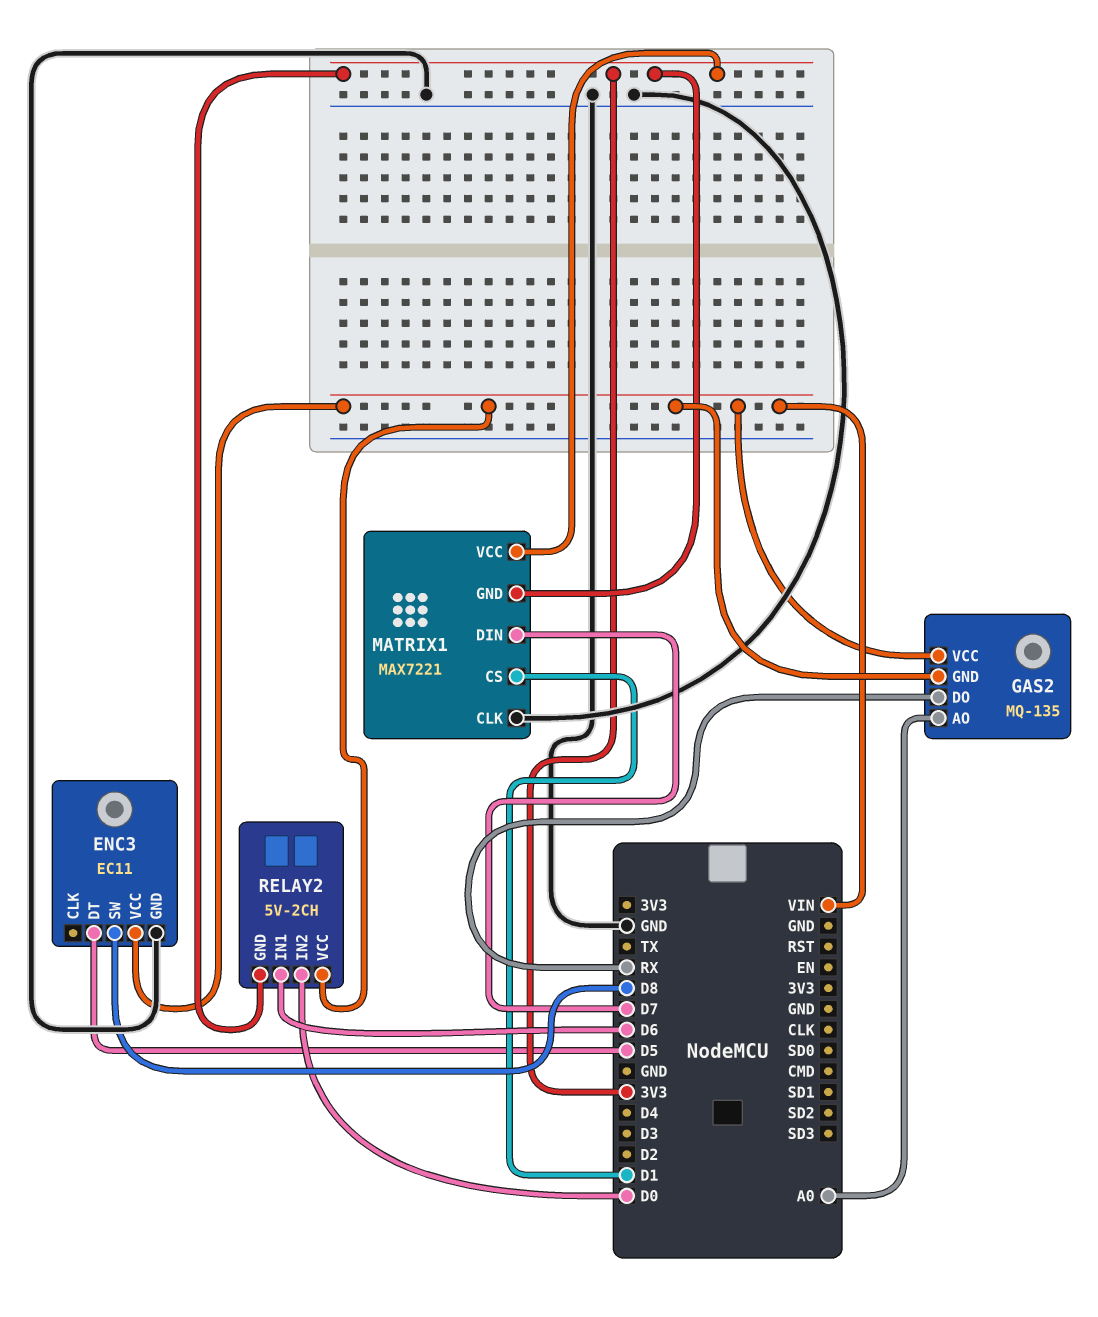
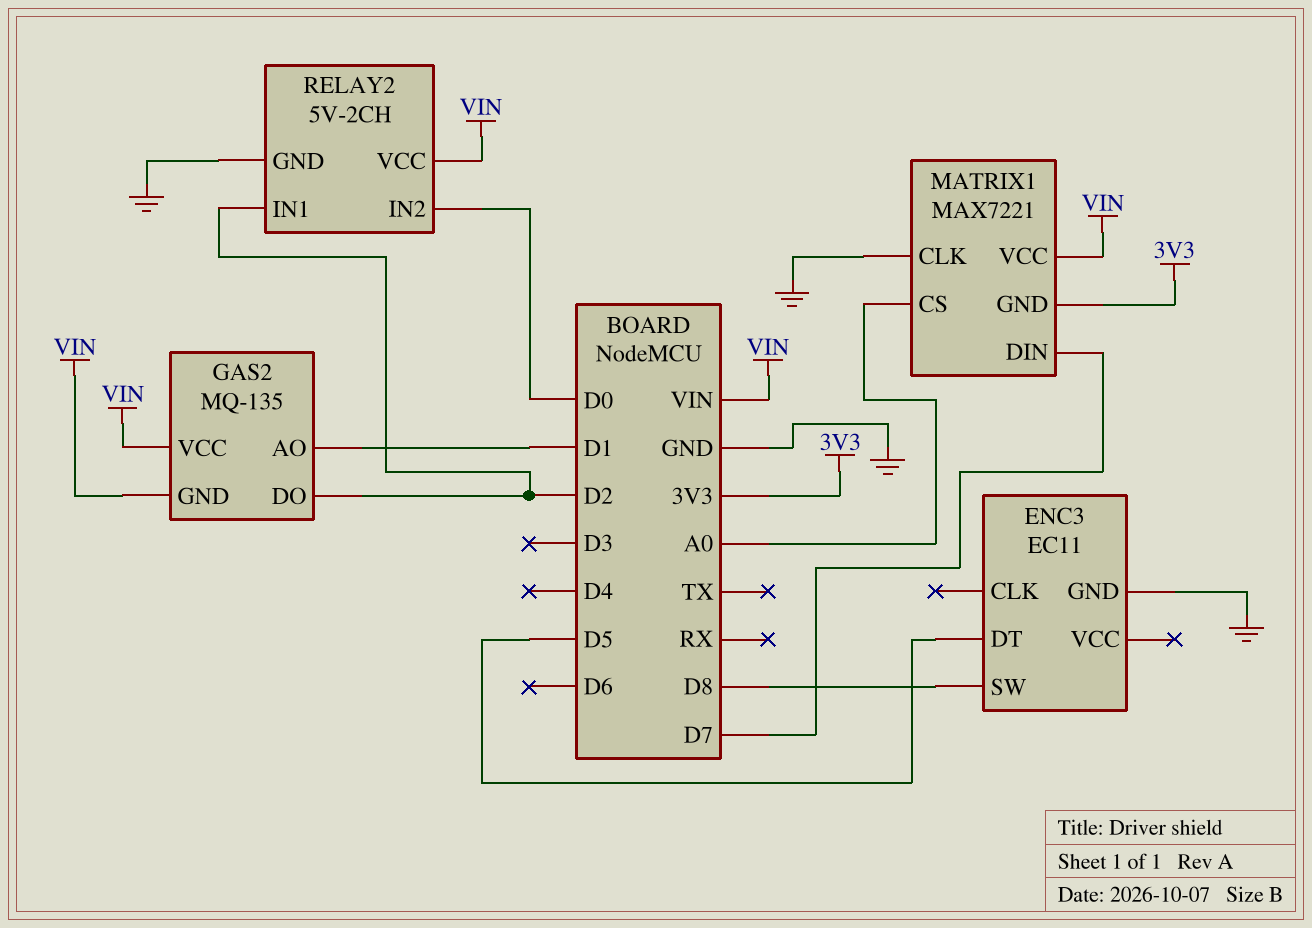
ENC3 pin VCC: VIN -> none
GAS2 pin AO: A0 -> D1
GAS2 pin DO: RX -> D2
MATRIX1 pin CS: D1 -> A0
MATRIX1 pin VCC: 3V3 -> VIN
RELAY2 pin GND: 3V3 -> GND
RELAY2 pin IN1: D6 -> D2

